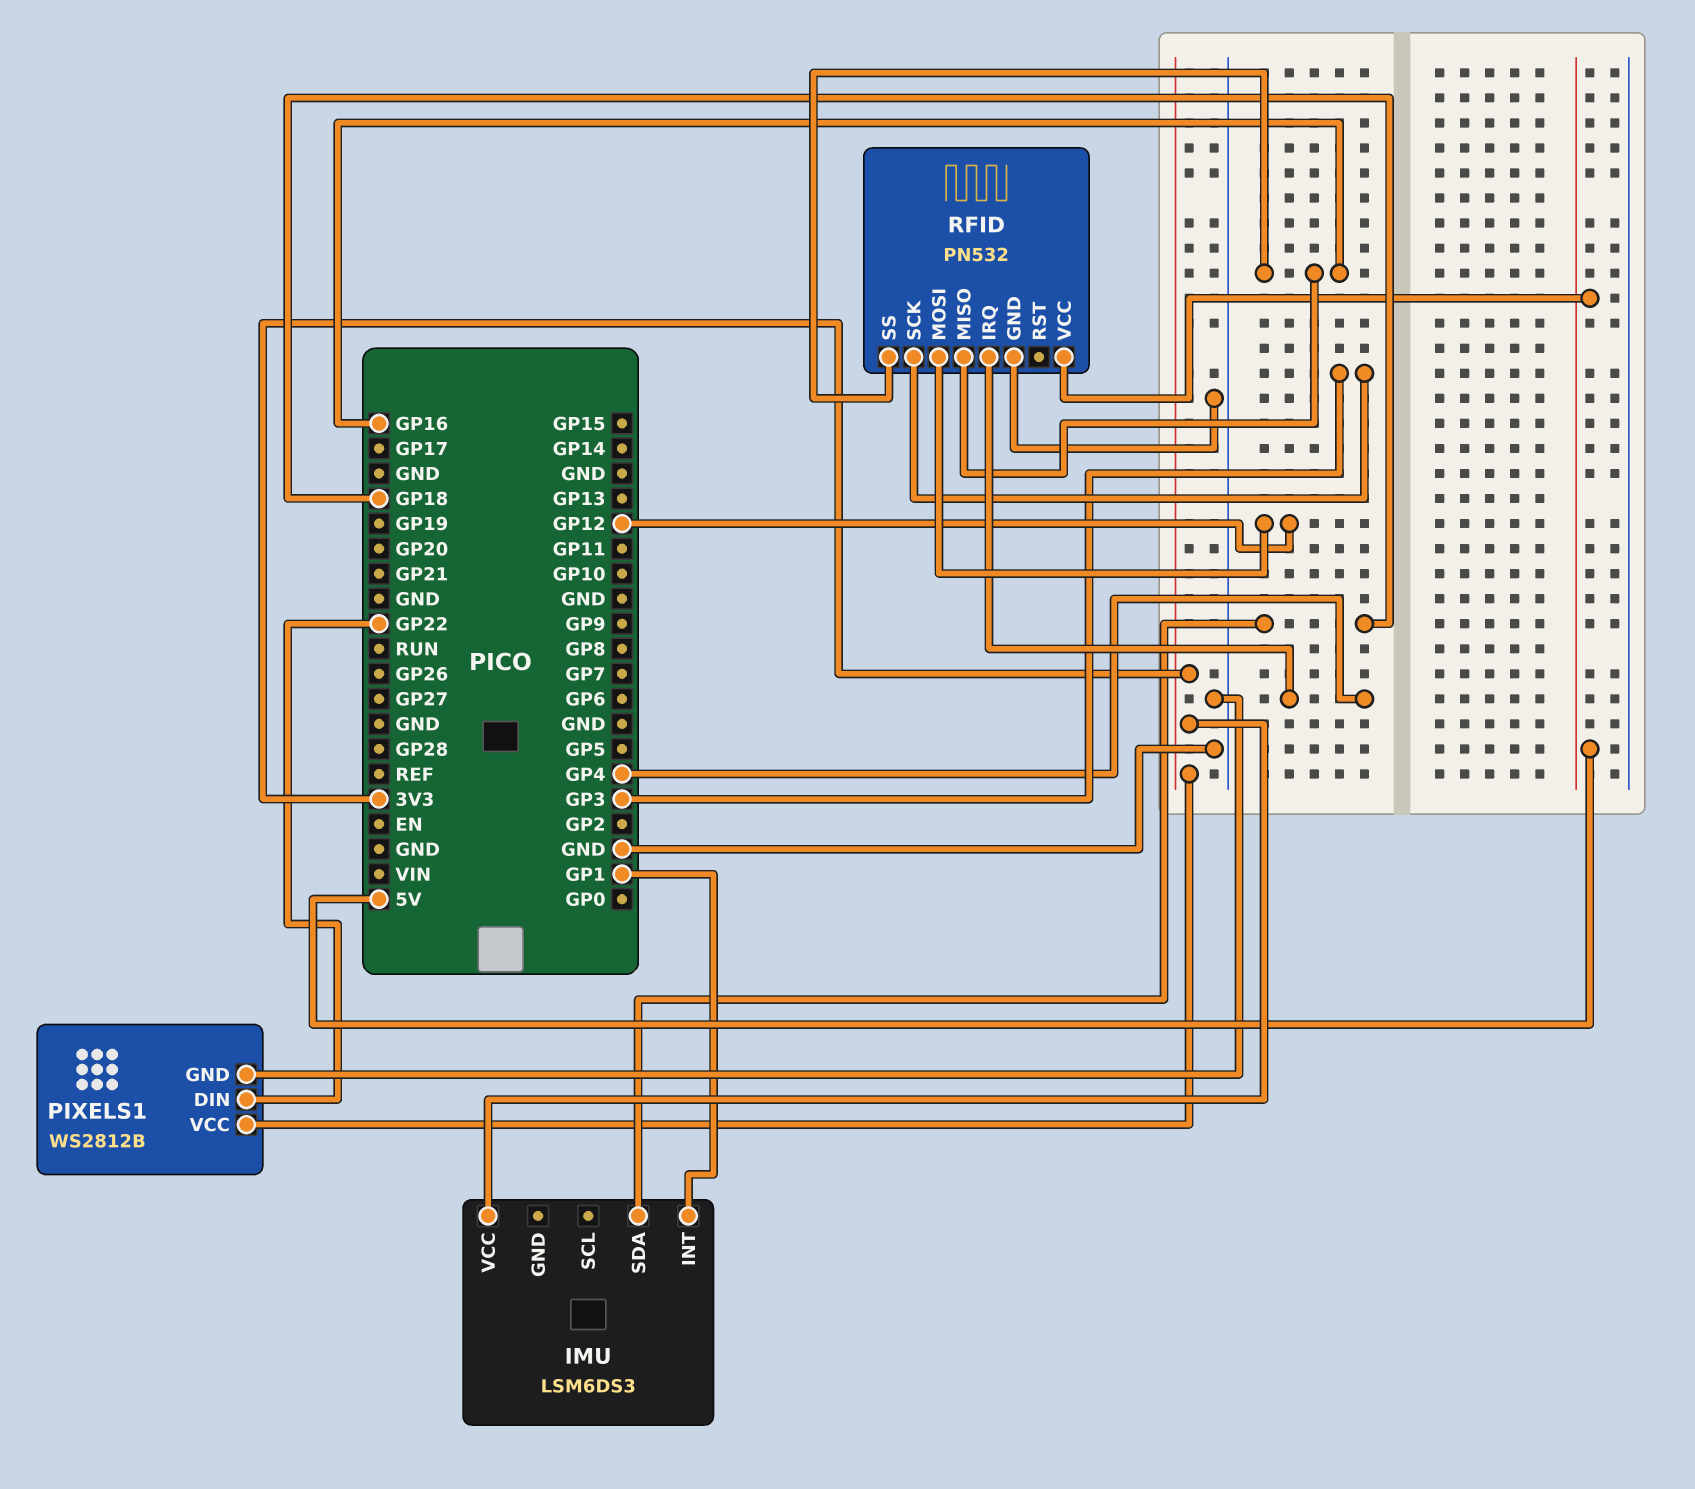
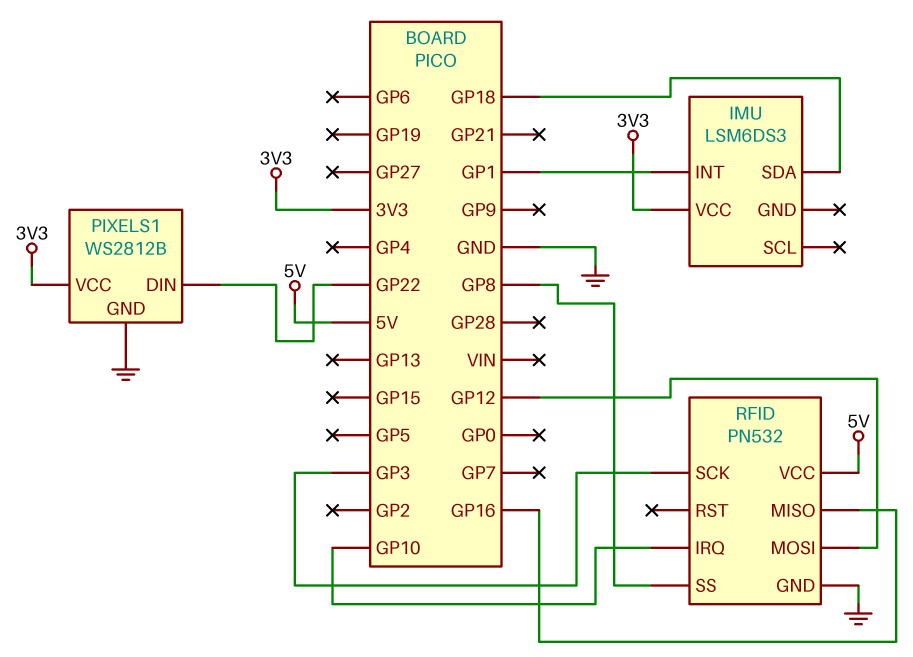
RFID pin IRQ: GP4 -> GP10
RFID pin SS: GP16 -> GP8

